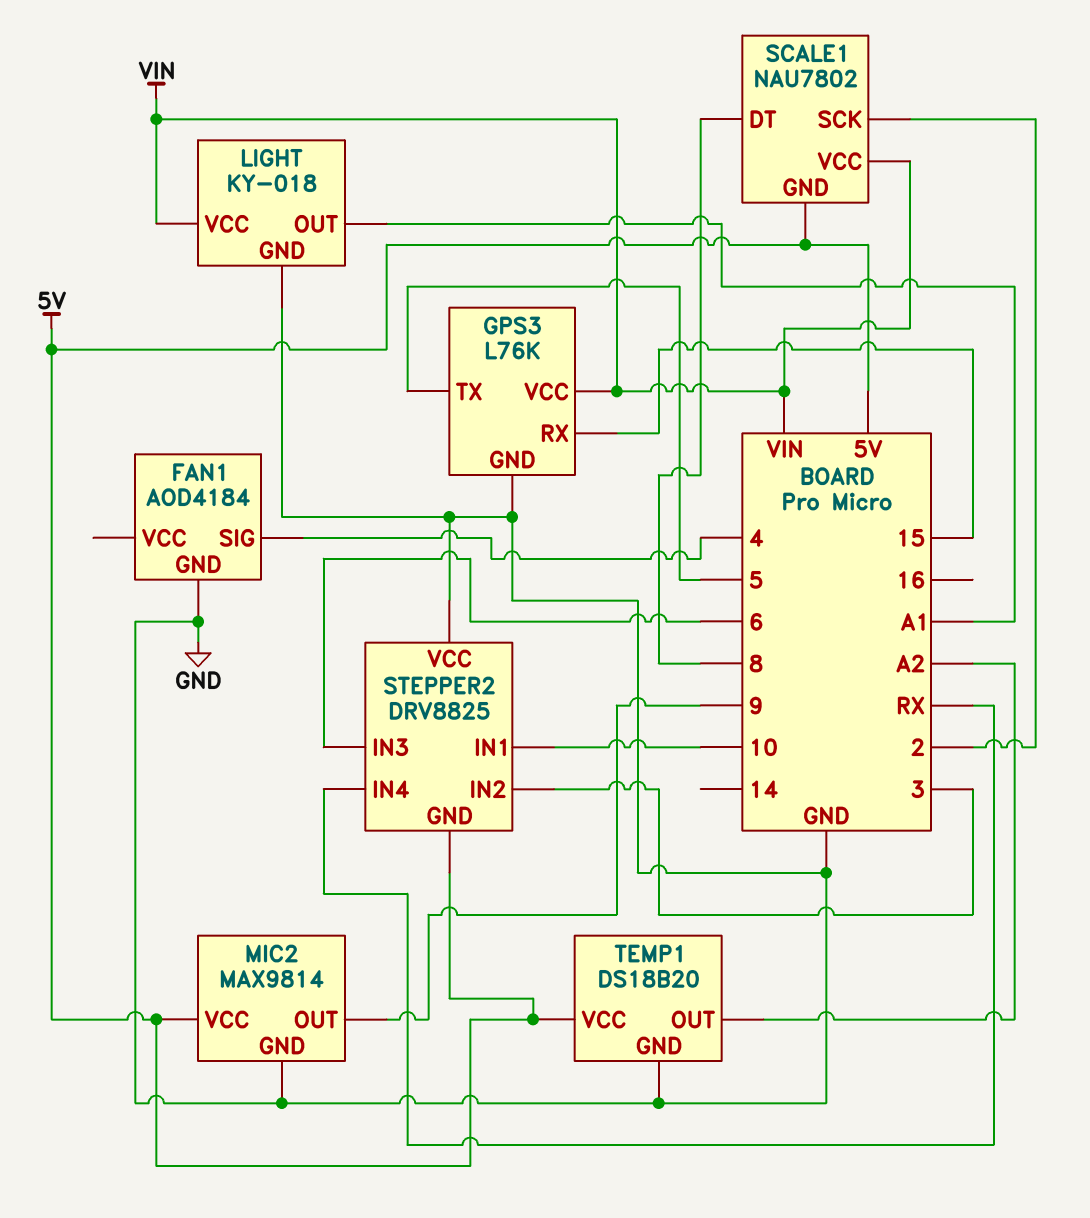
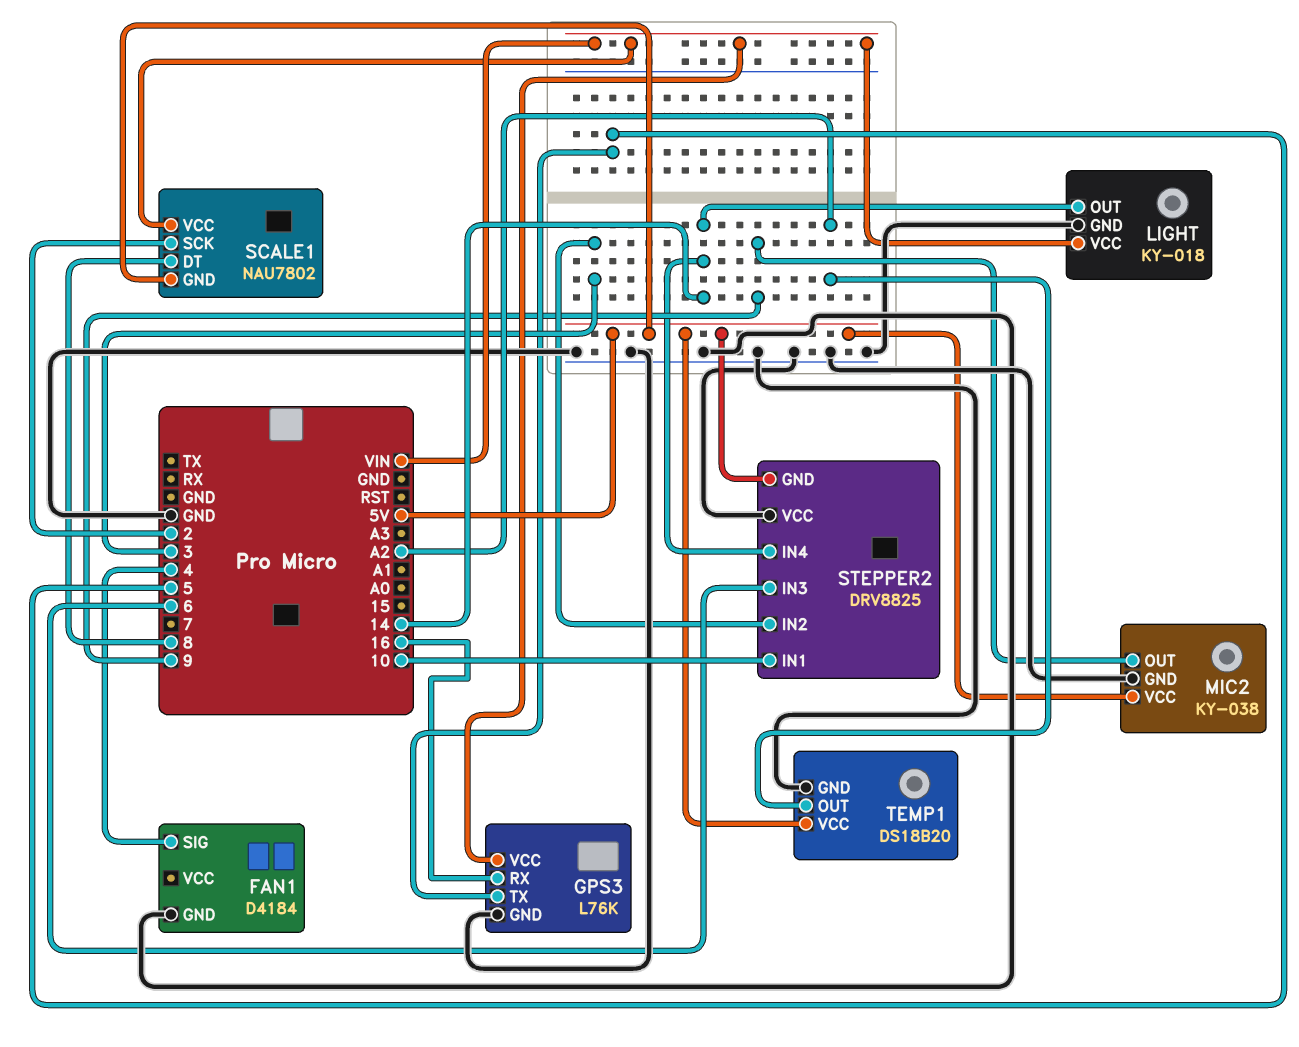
FAN1: AOD4184 -> D4184
GPS3 pin RX: 15 -> 16
LIGHT pin OUT: A1 -> 14
MIC2: MAX9814 -> KY-038
STEPPER2 pin IN4: RX -> 14

